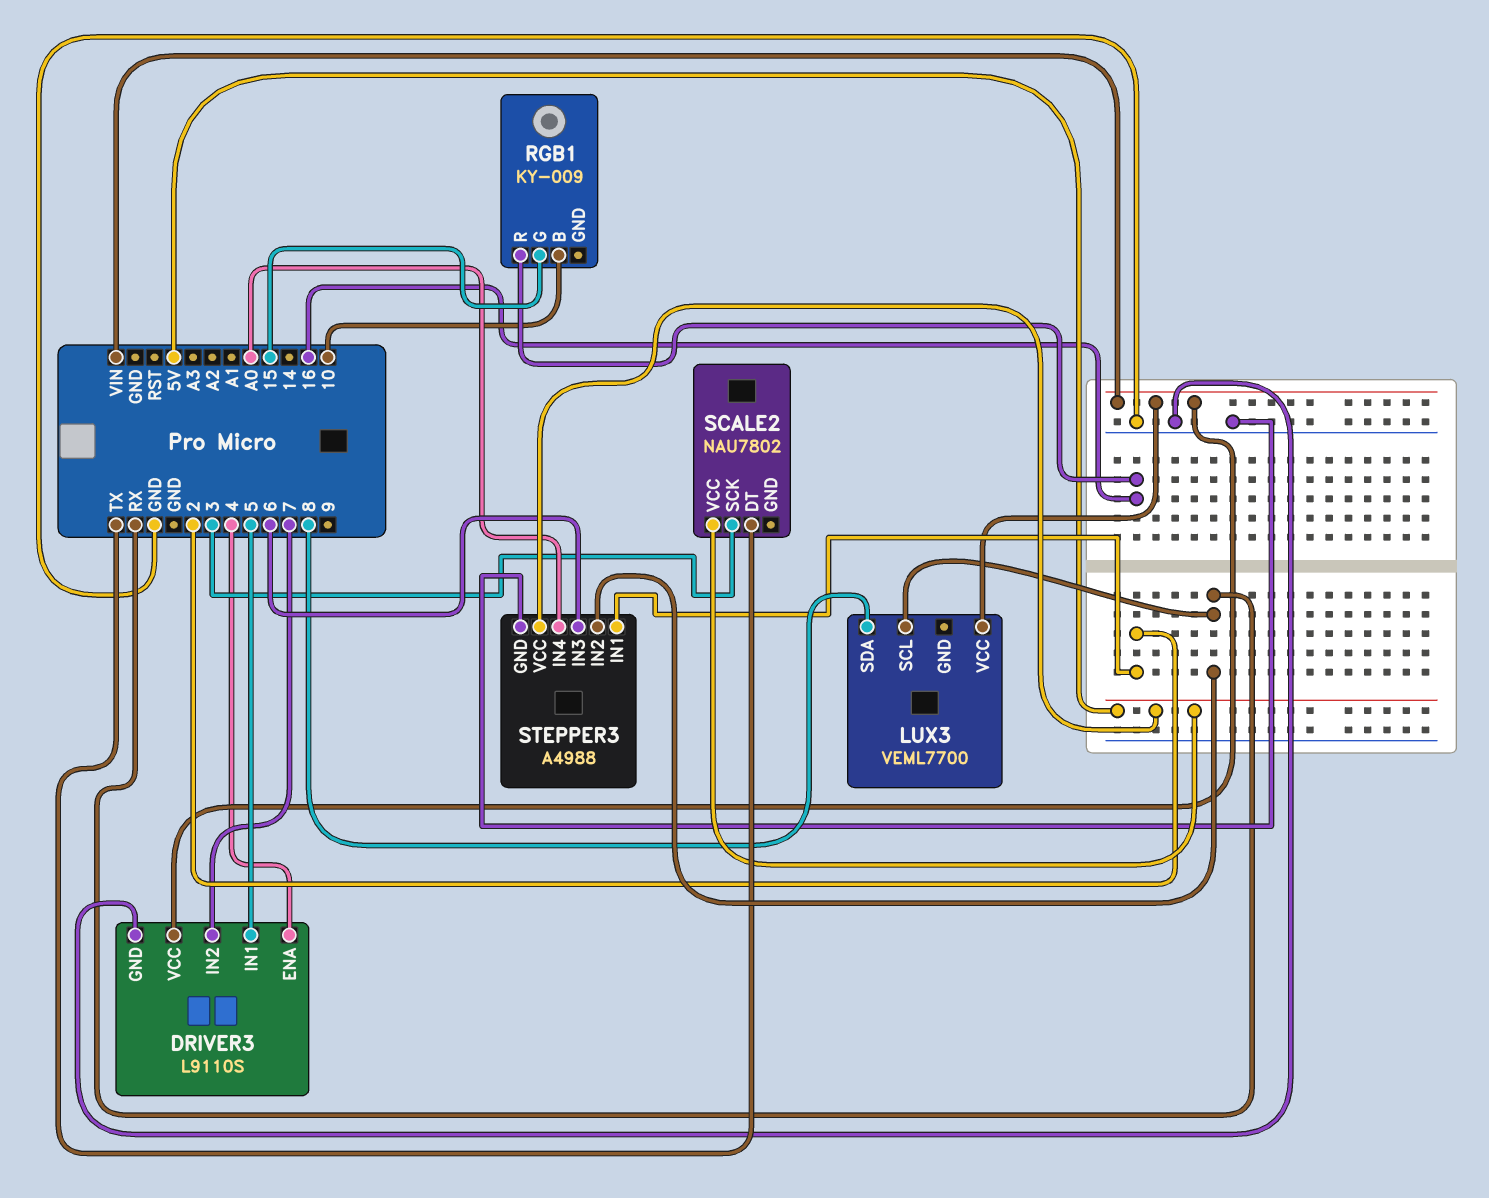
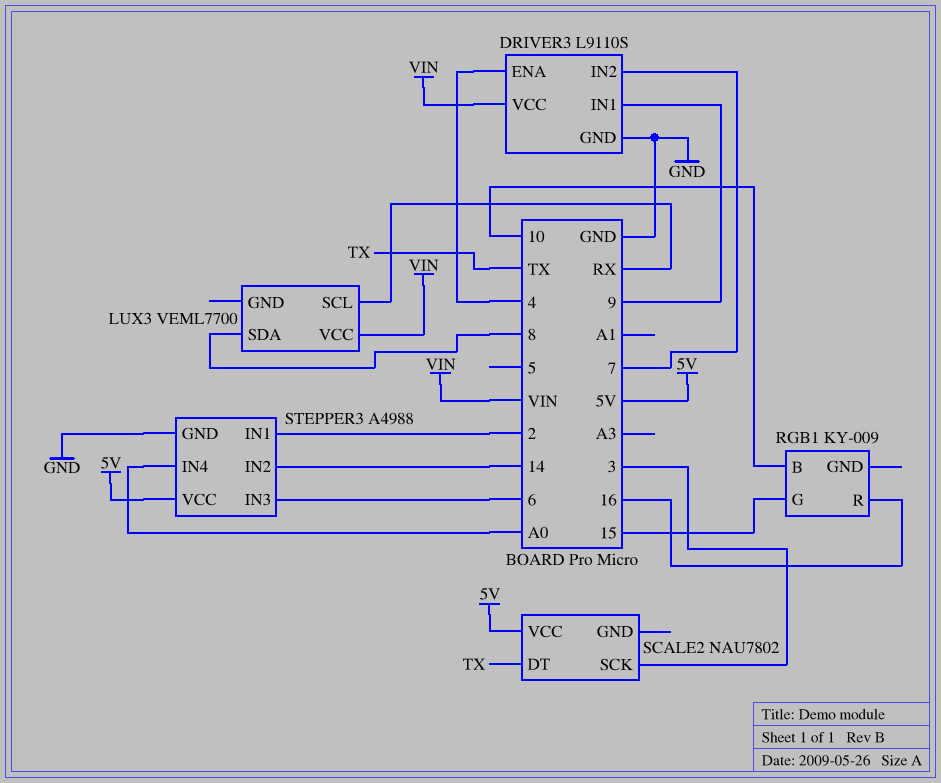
DRIVER3 pin IN1: 5 -> 9
STEPPER3 pin IN2: RX -> 14

